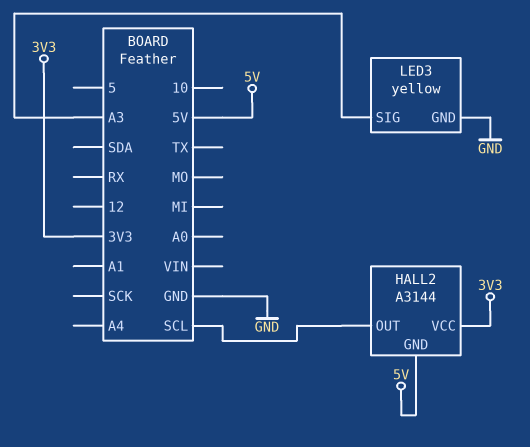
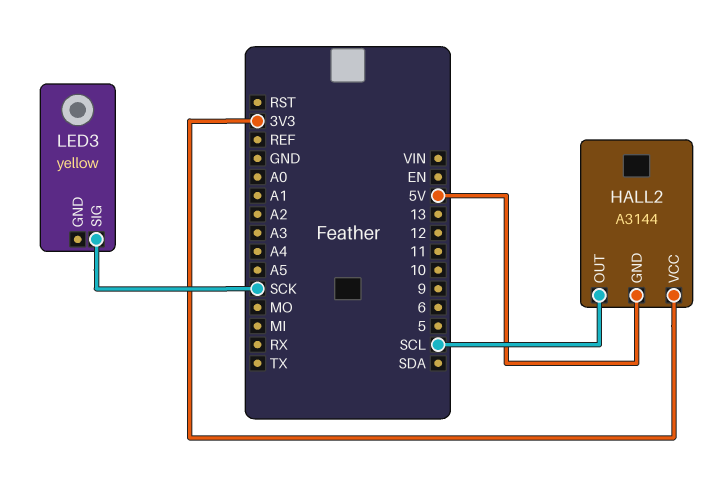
LED3 pin GND: GND -> none
LED3 pin SIG: A3 -> SCK

